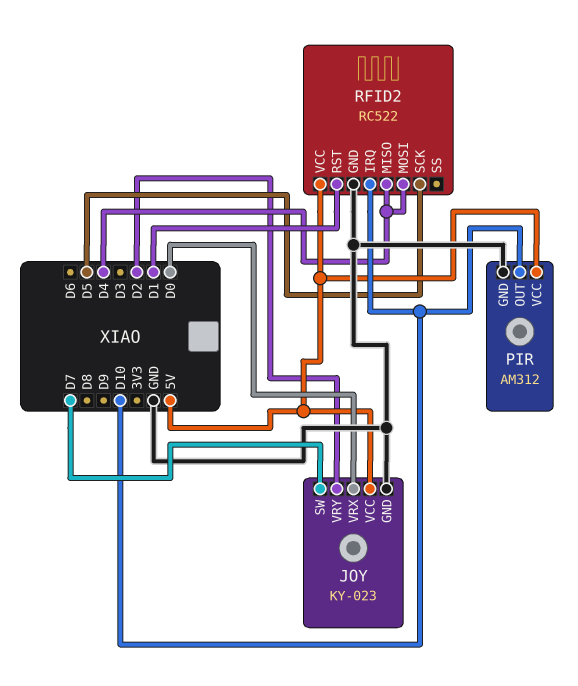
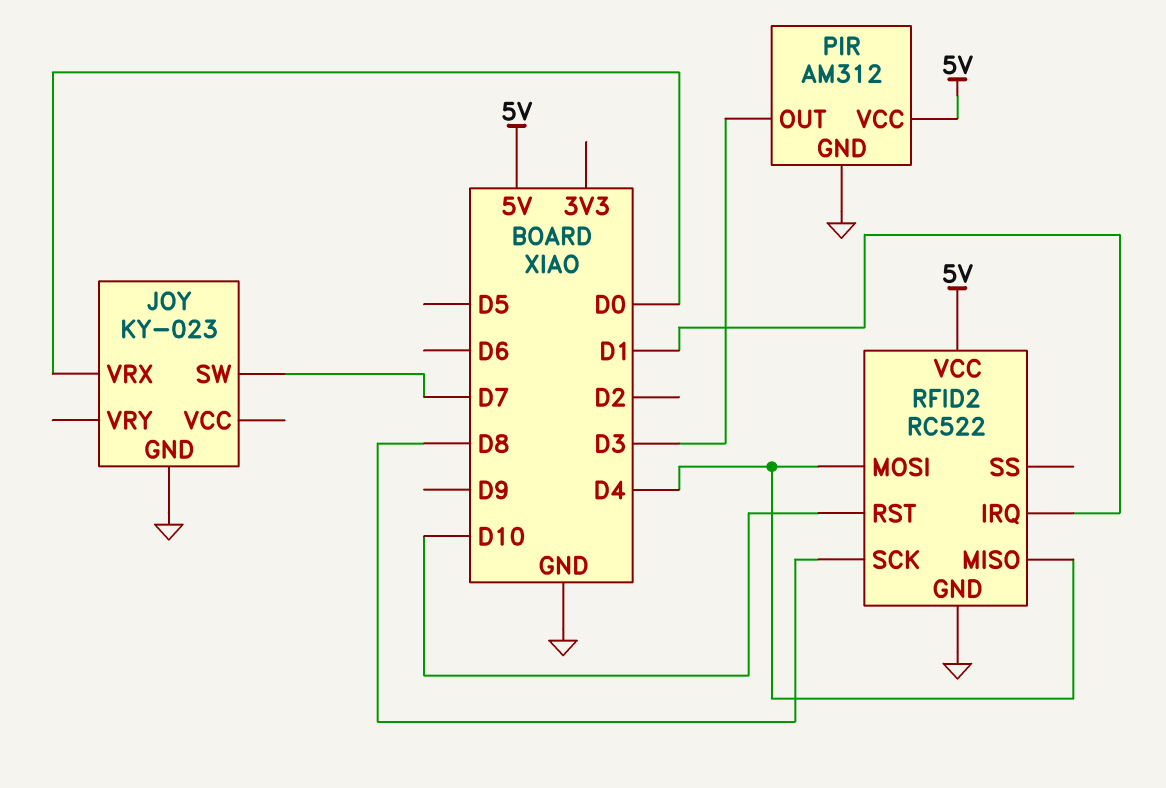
JOY pin VCC: 5V -> none
JOY pin VRY: D2 -> none
PIR pin OUT: D10 -> D3
RFID2 pin IRQ: D10 -> D1
RFID2 pin RST: D1 -> D10
RFID2 pin SCK: D5 -> D8

